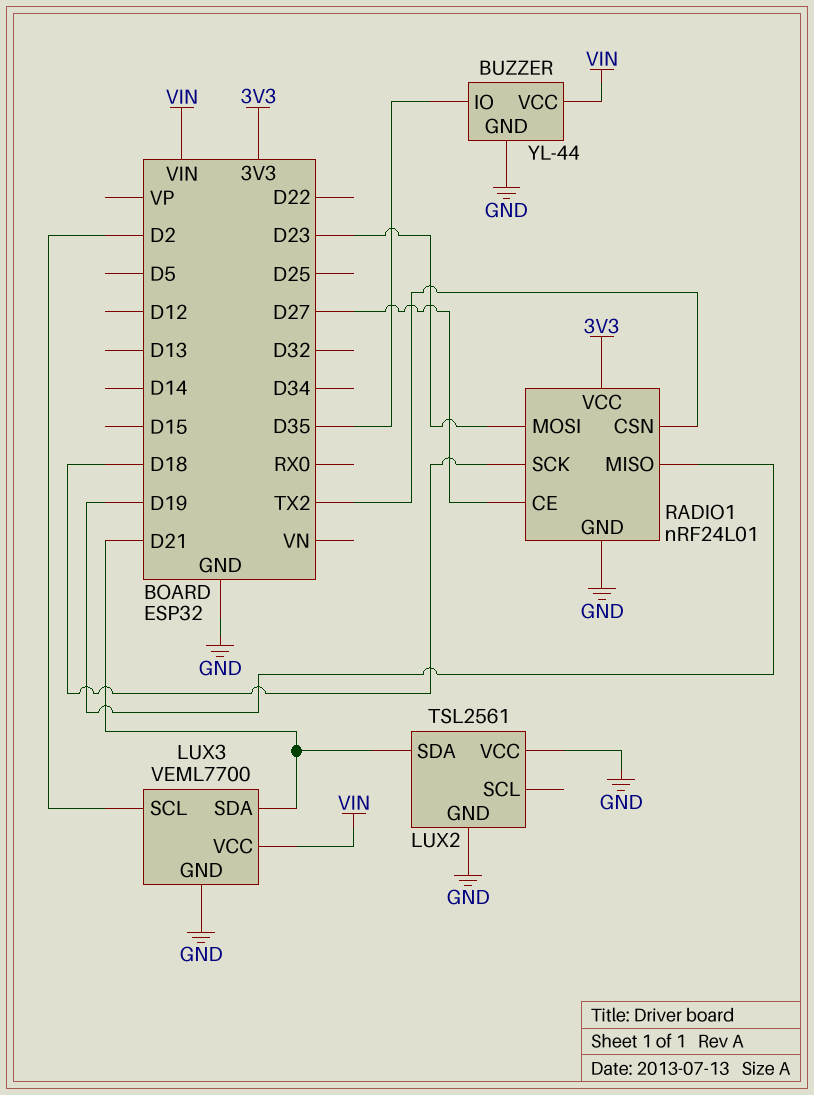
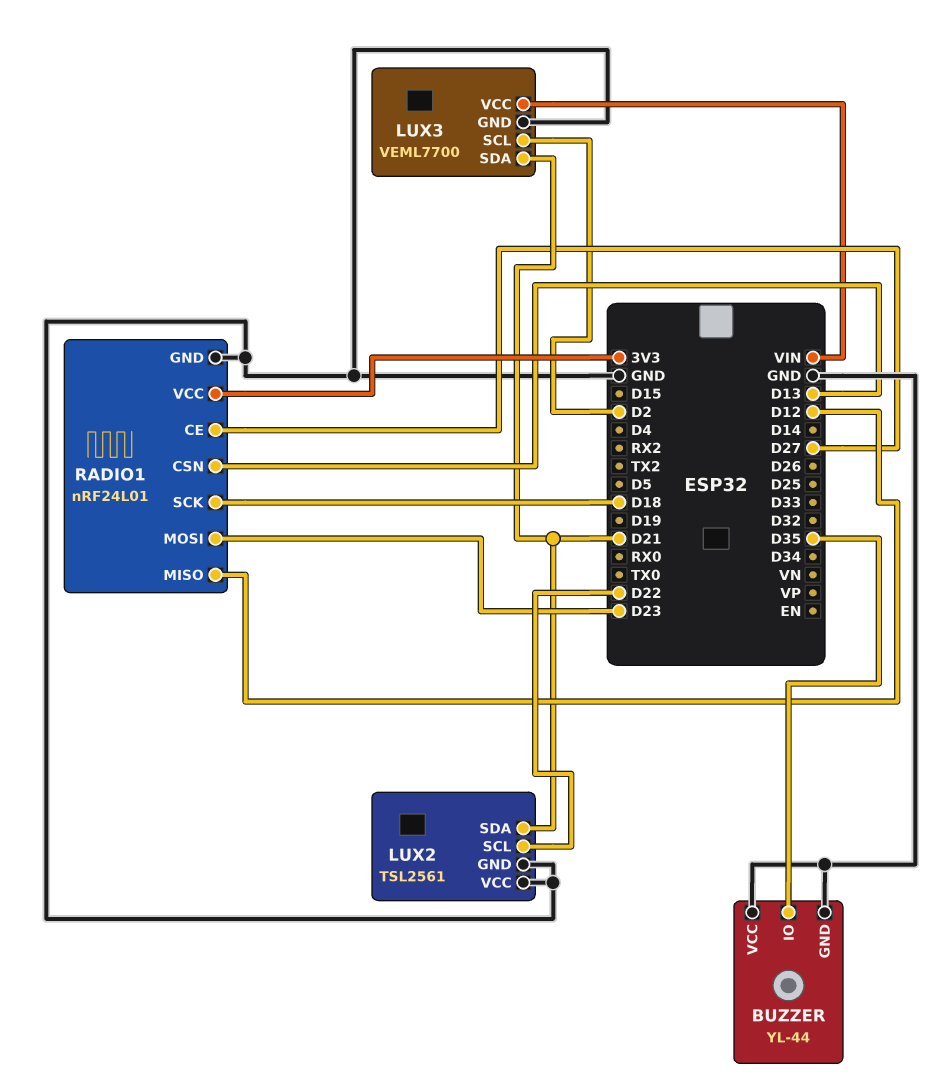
BUZZER pin VCC: VIN -> GND
LUX2 pin SCL: none -> D22
RADIO1 pin CSN: TX2 -> D13
RADIO1 pin MISO: D19 -> D12

